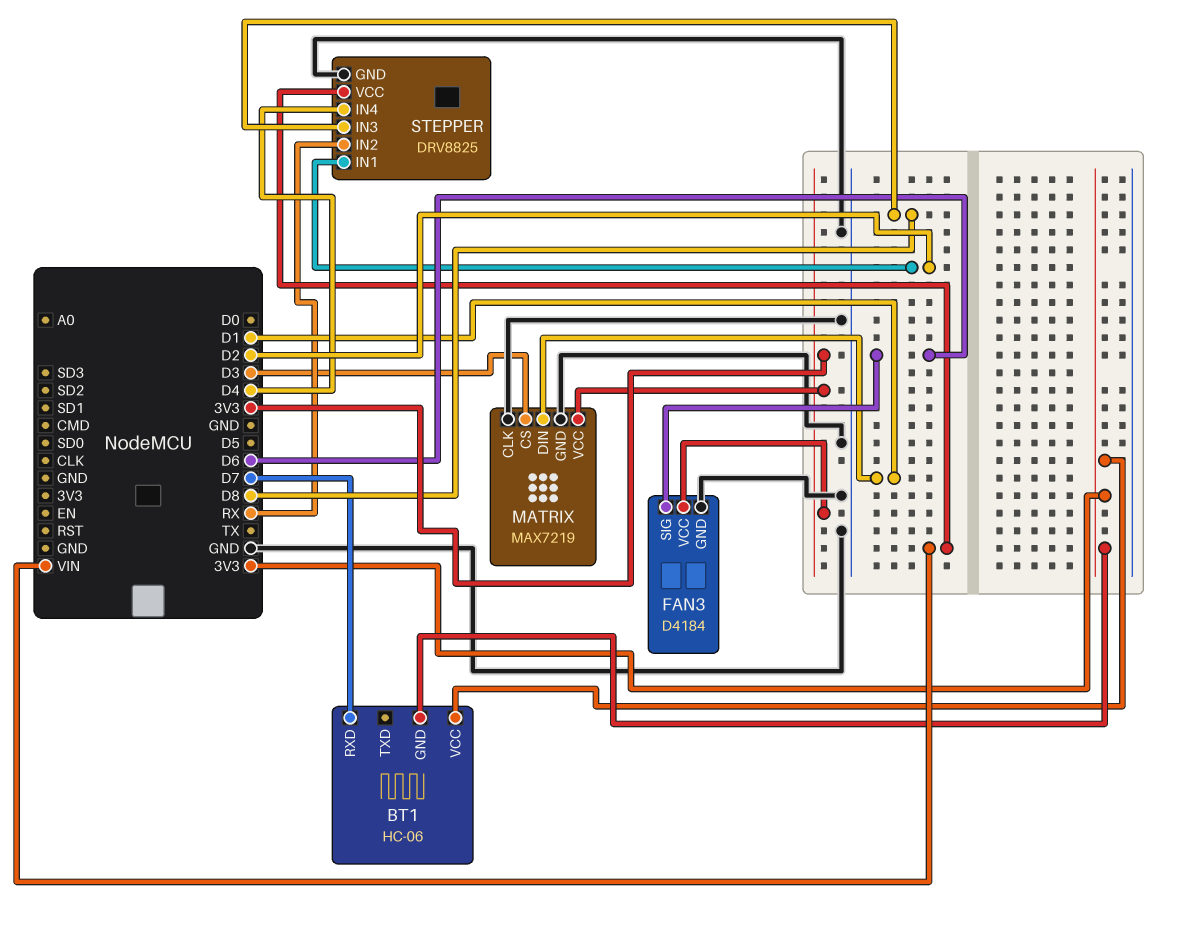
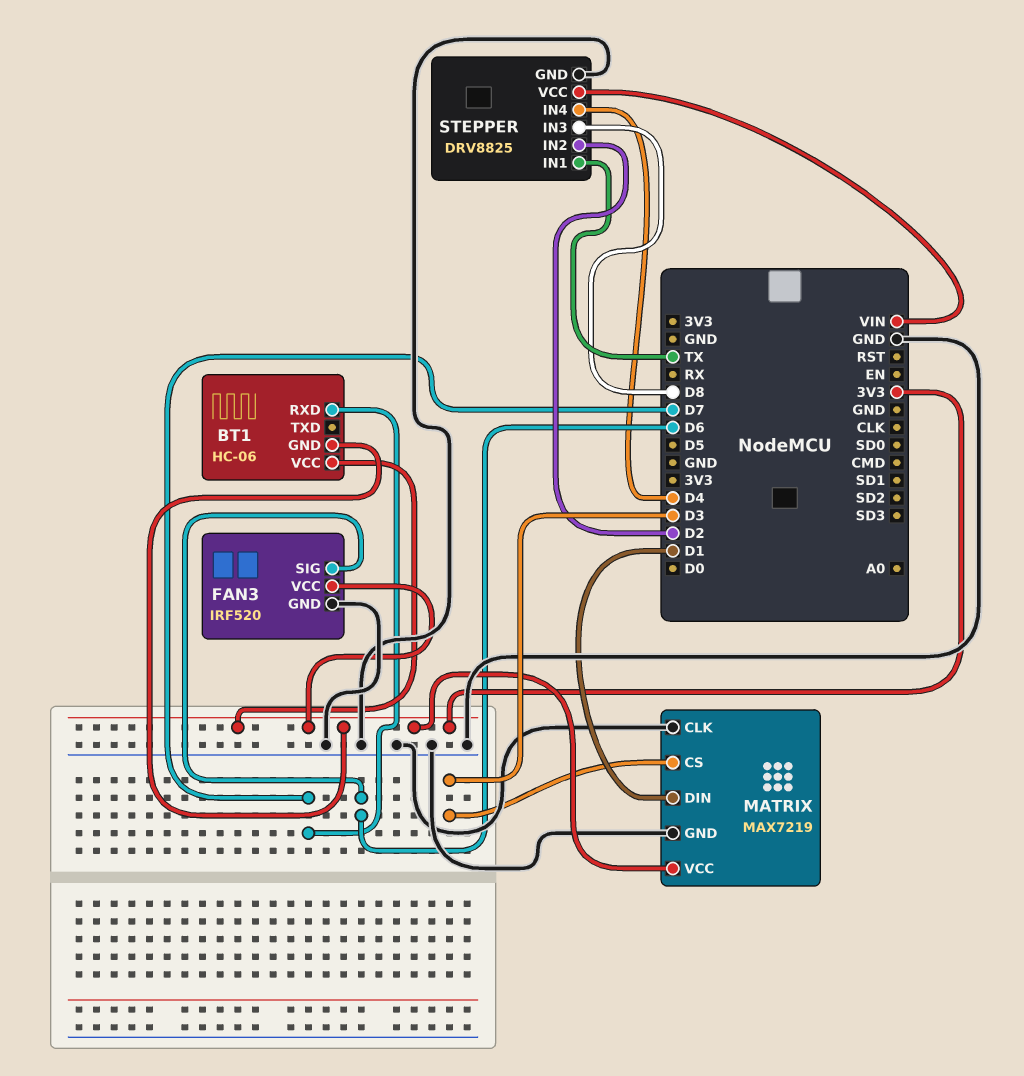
FAN3: D4184 -> IRF520
STEPPER pin IN1: D2 -> TX
STEPPER pin IN2: RX -> D2

